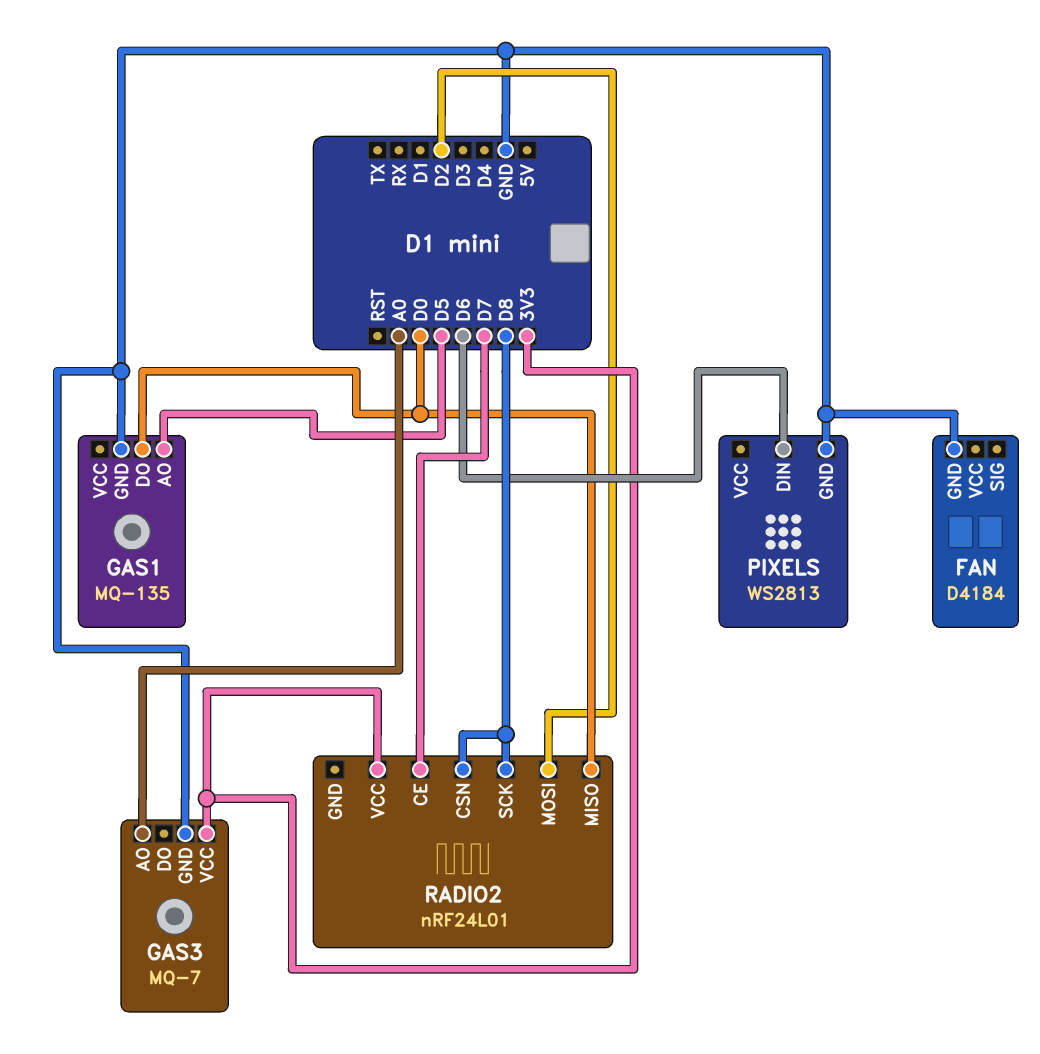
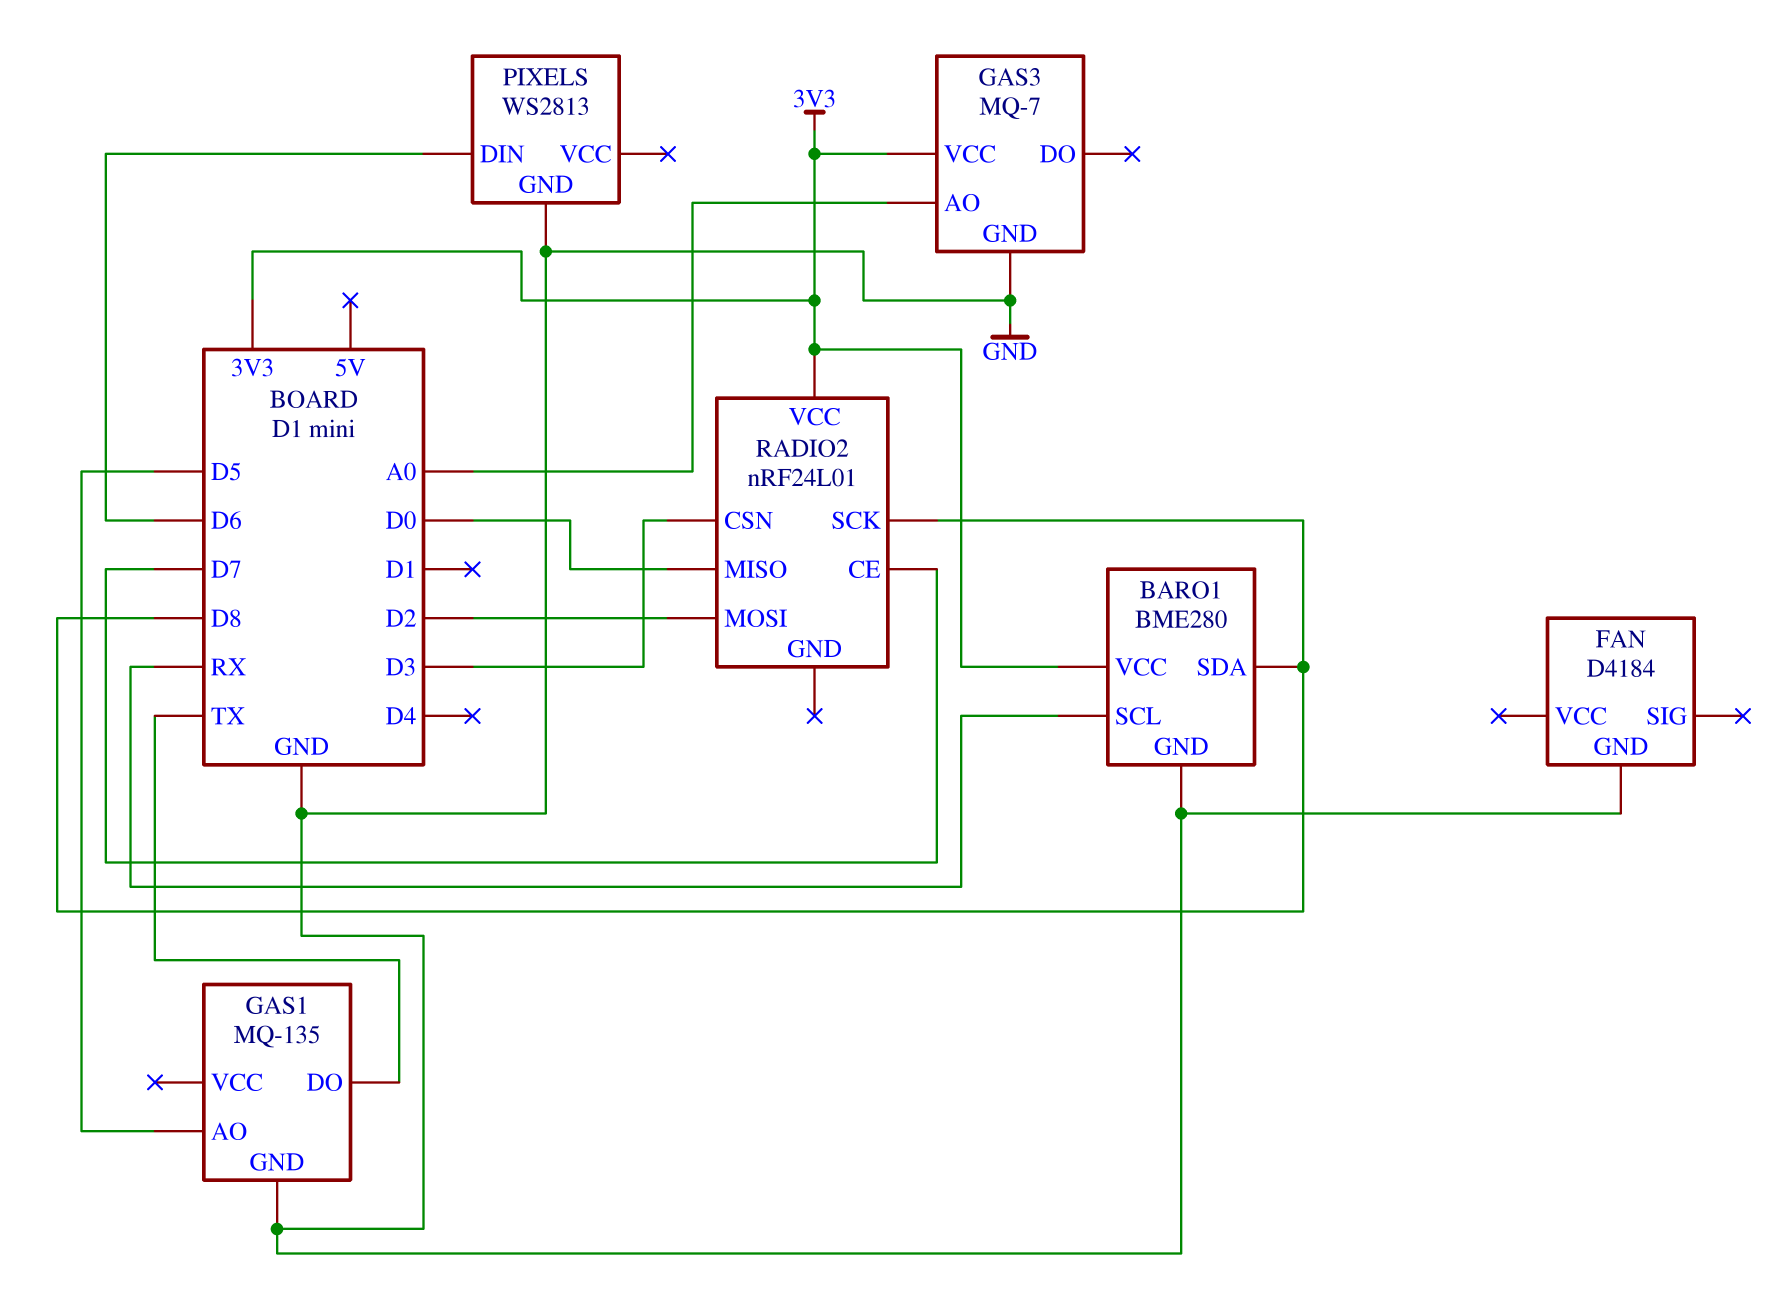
BARO1: none -> BME280
BARO1 pin GND: none -> GND
BARO1 pin SCL: none -> RX
BARO1 pin SDA: none -> D8
BARO1 pin VCC: none -> 3V3
GAS1 pin DO: D0 -> TX
RADIO2 pin CSN: D8 -> D3

